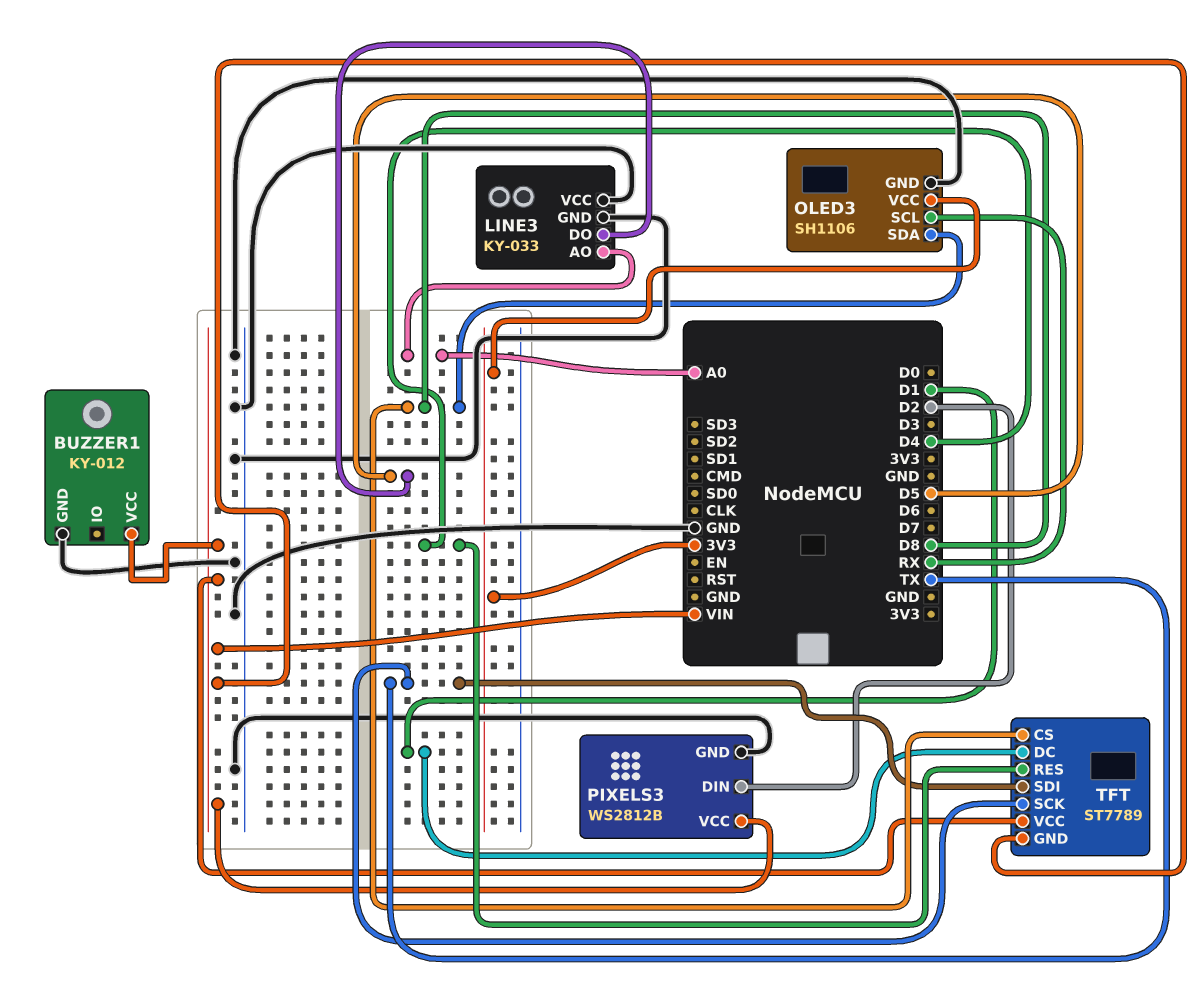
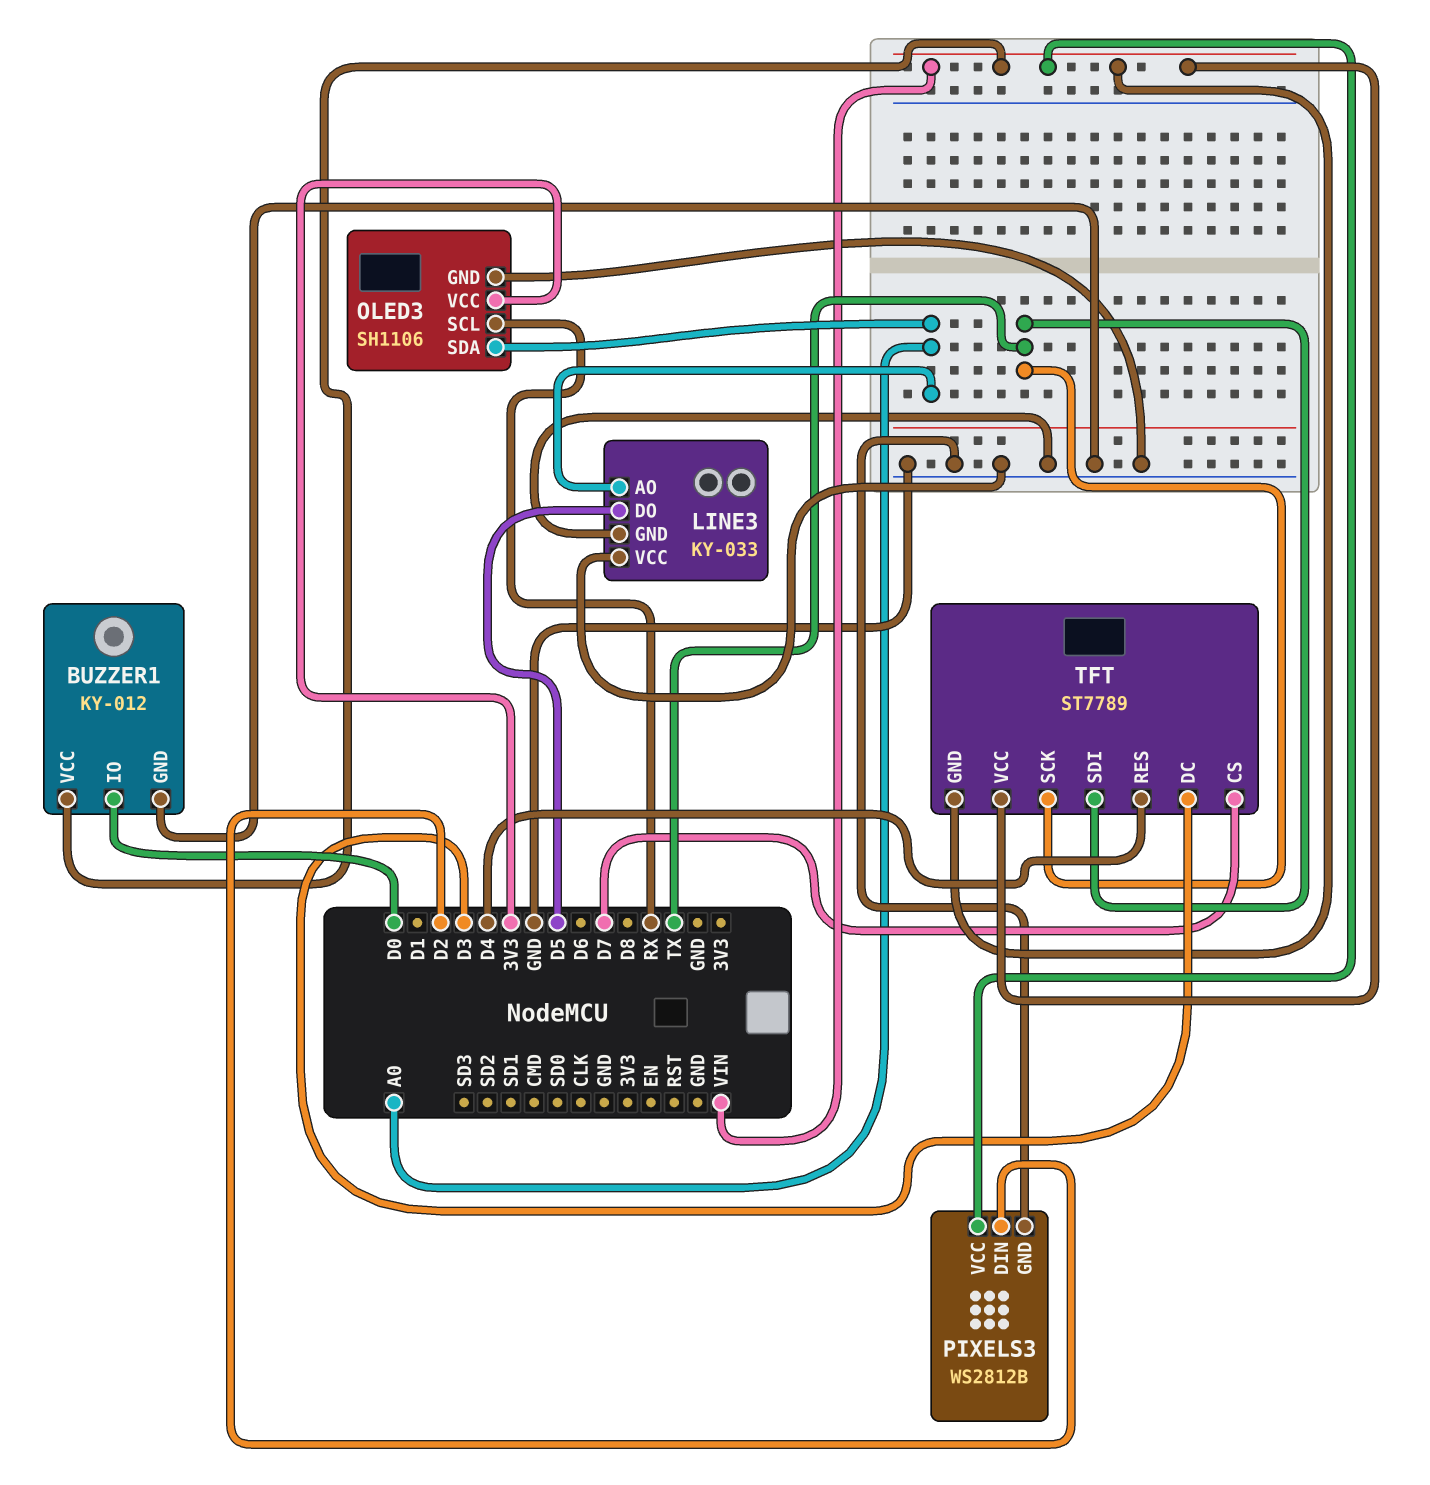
BUZZER1 pin IO: none -> D0
OLED3 pin SDA: D8 -> A0
TFT pin CS: D8 -> D7
TFT pin DC: D1 -> D3

